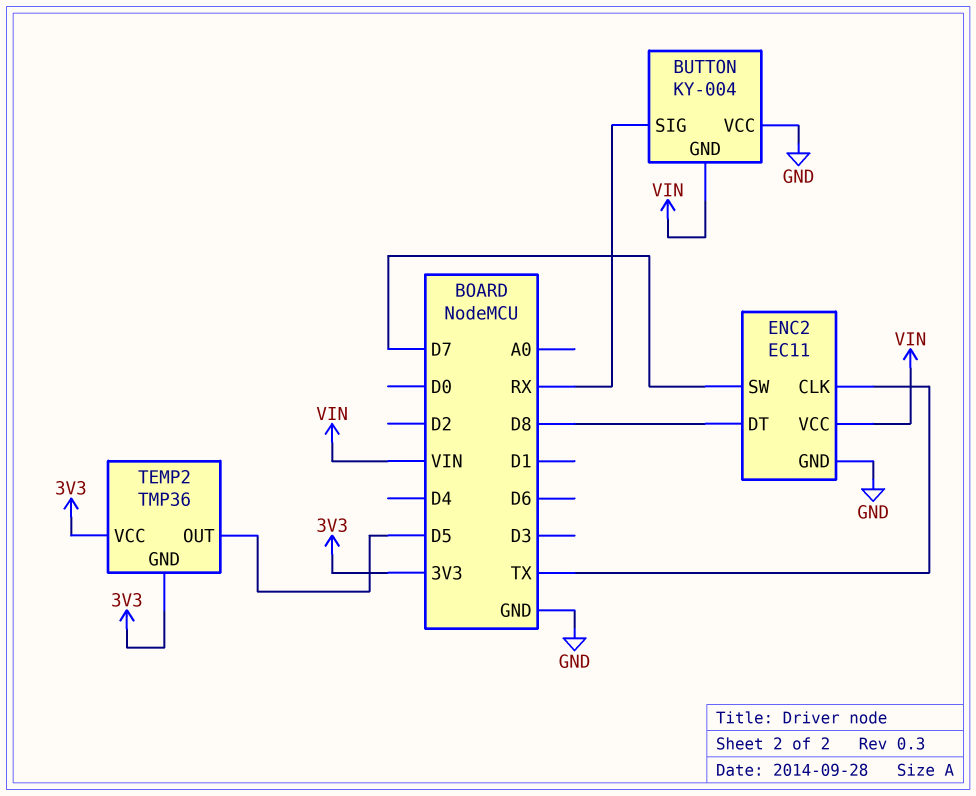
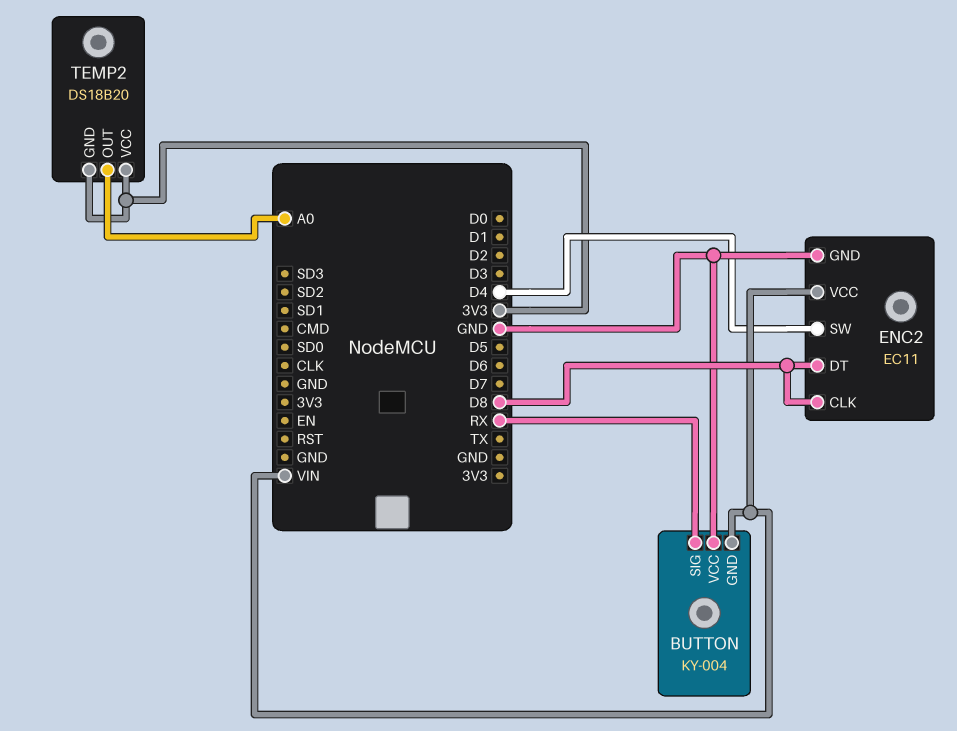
ENC2 pin CLK: TX -> D8
ENC2 pin SW: D7 -> D4
TEMP2: TMP36 -> DS18B20
TEMP2 pin OUT: D5 -> A0

